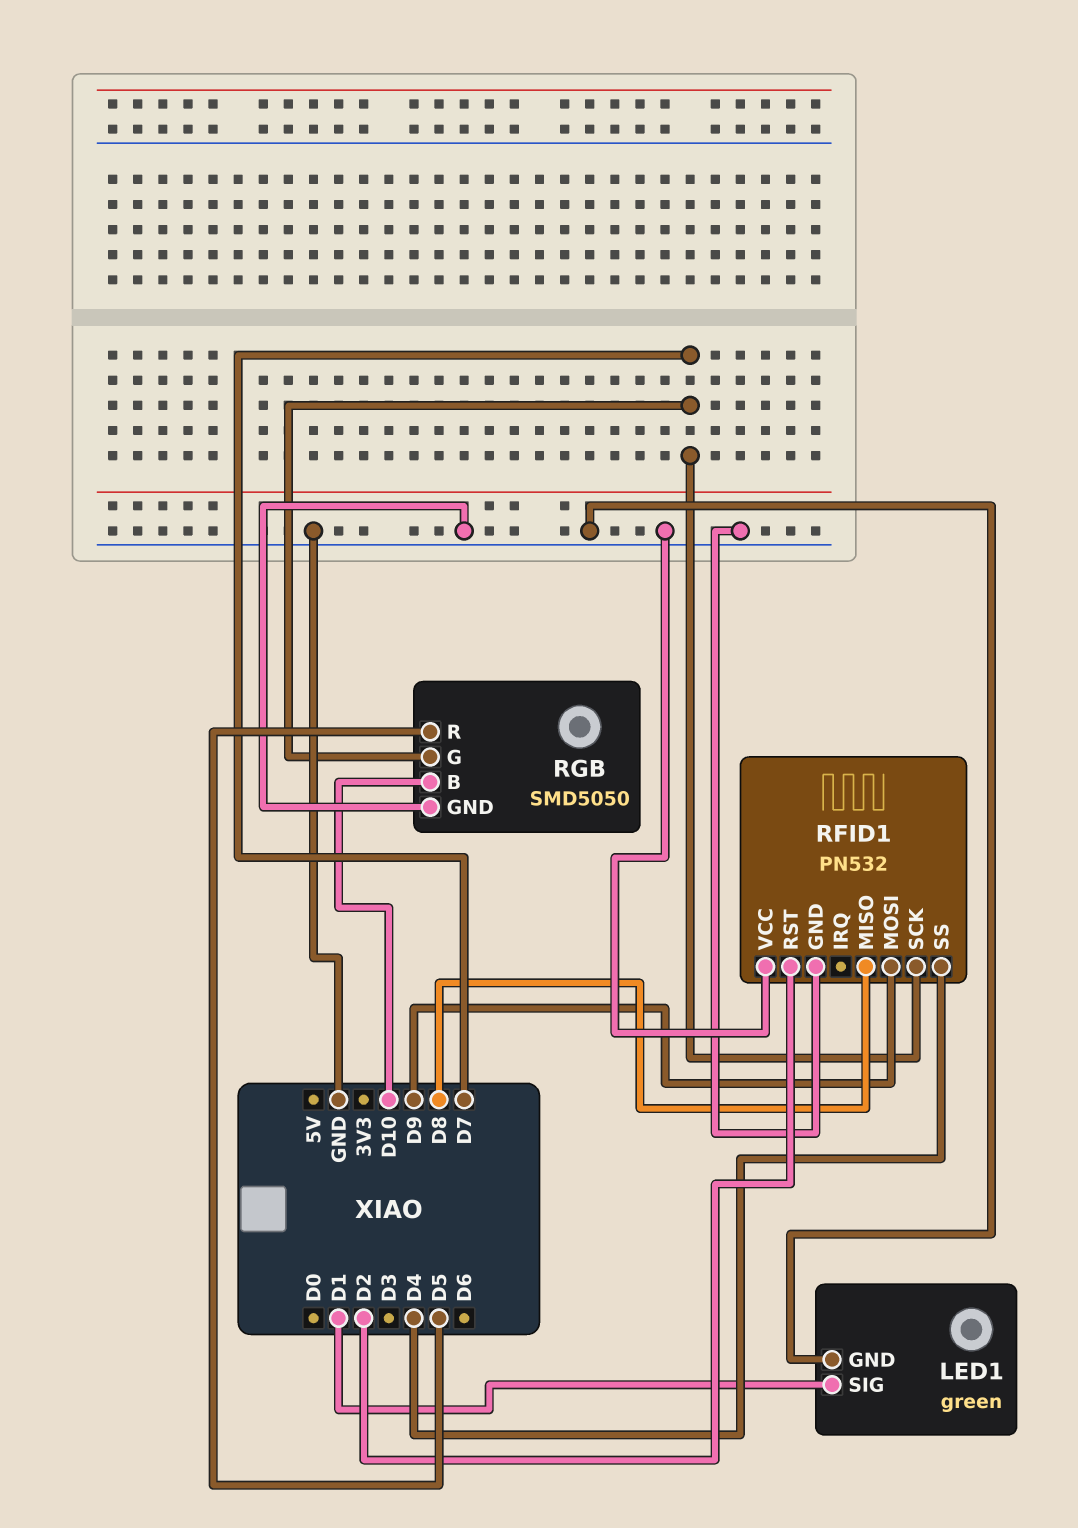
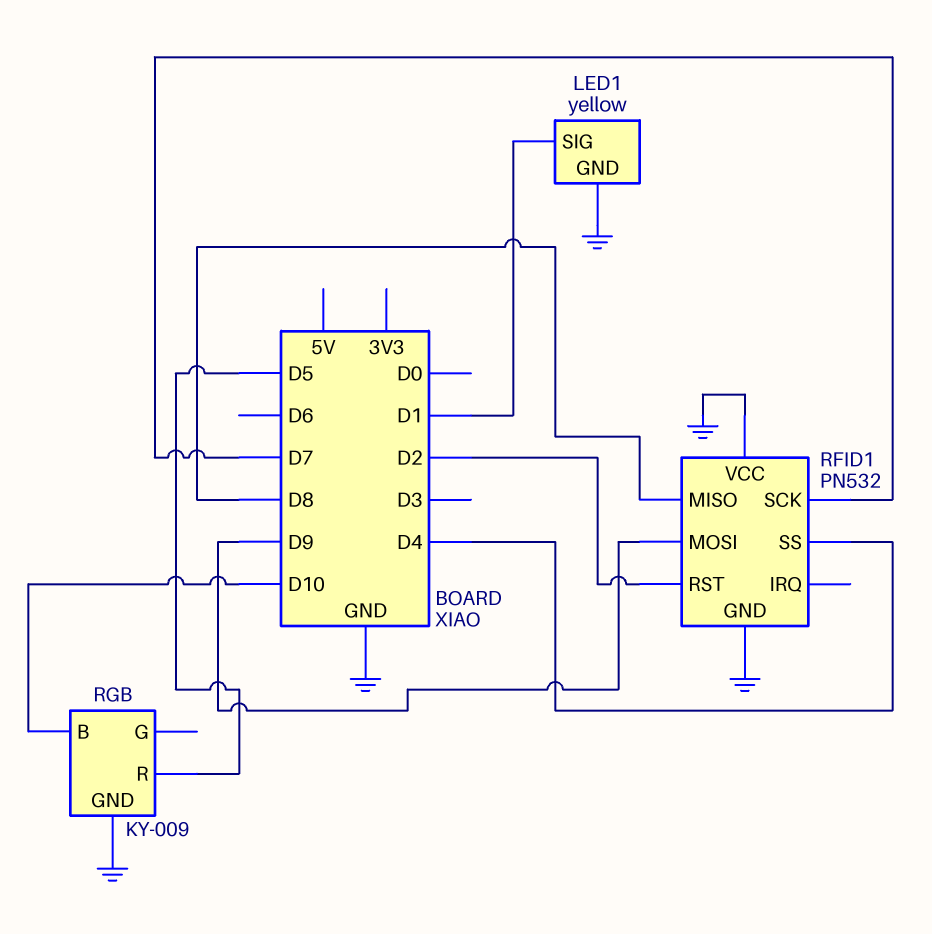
LED1: green -> yellow
RGB: SMD5050 -> KY-009
RGB pin G: D7 -> none

